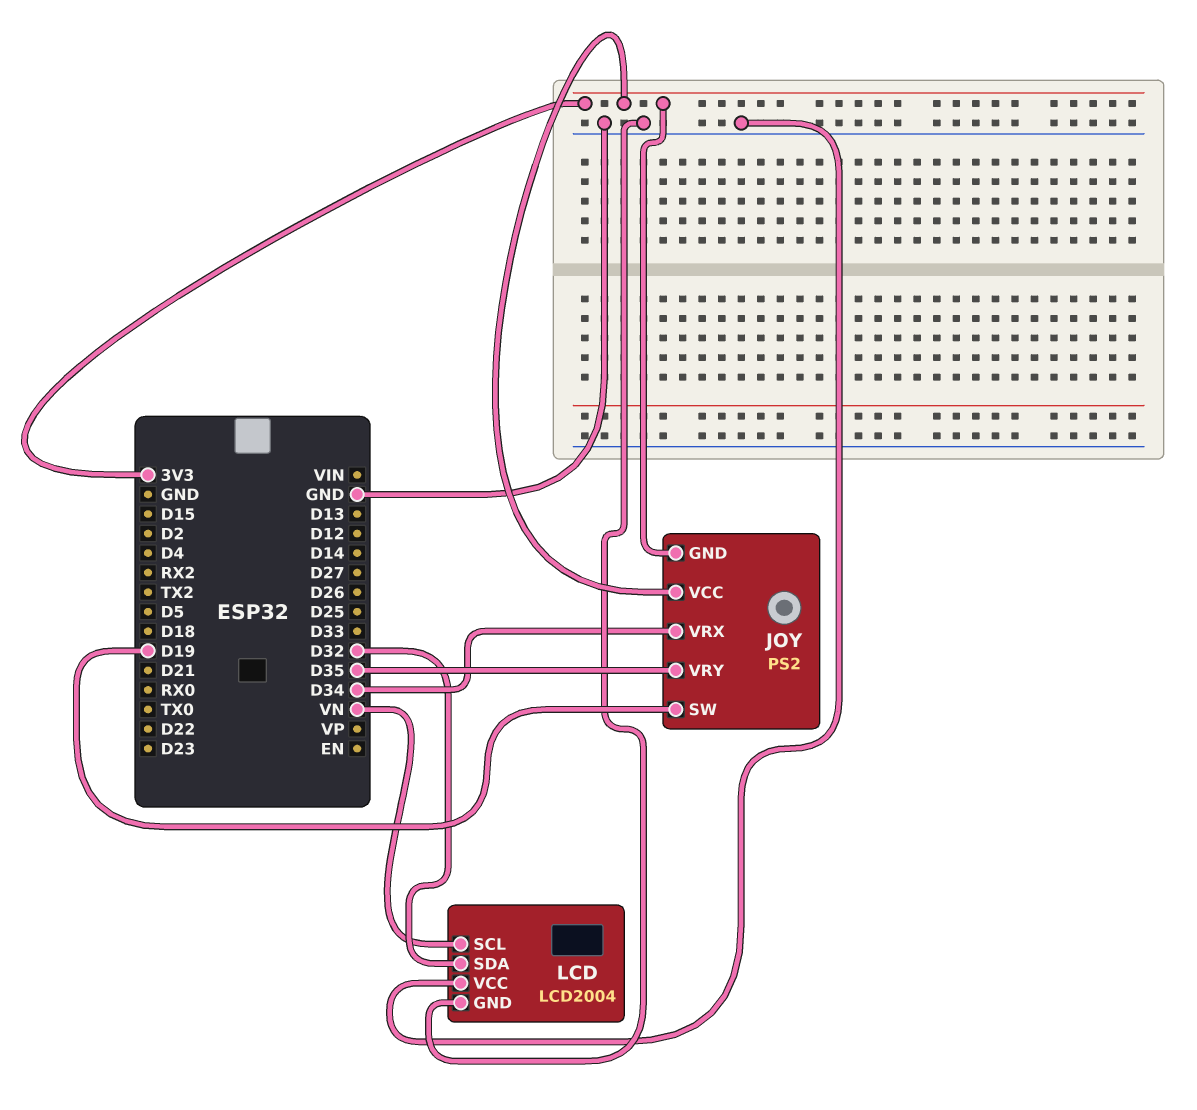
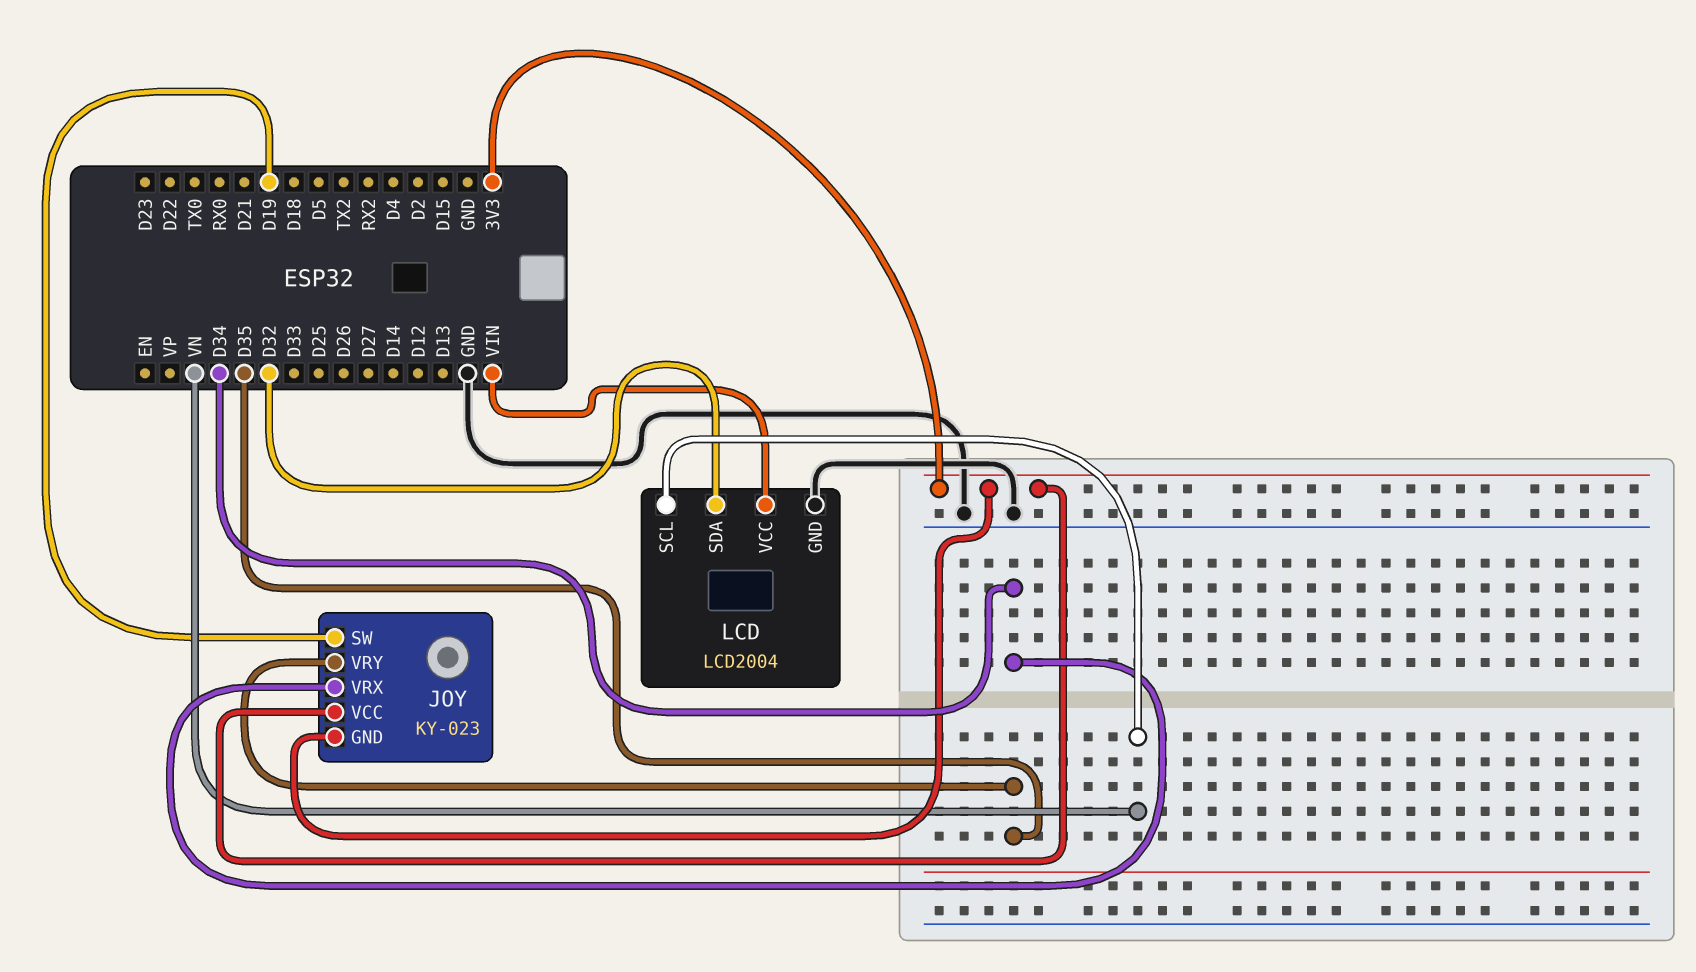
JOY: PS2 -> KY-023
LCD pin VCC: GND -> VIN

